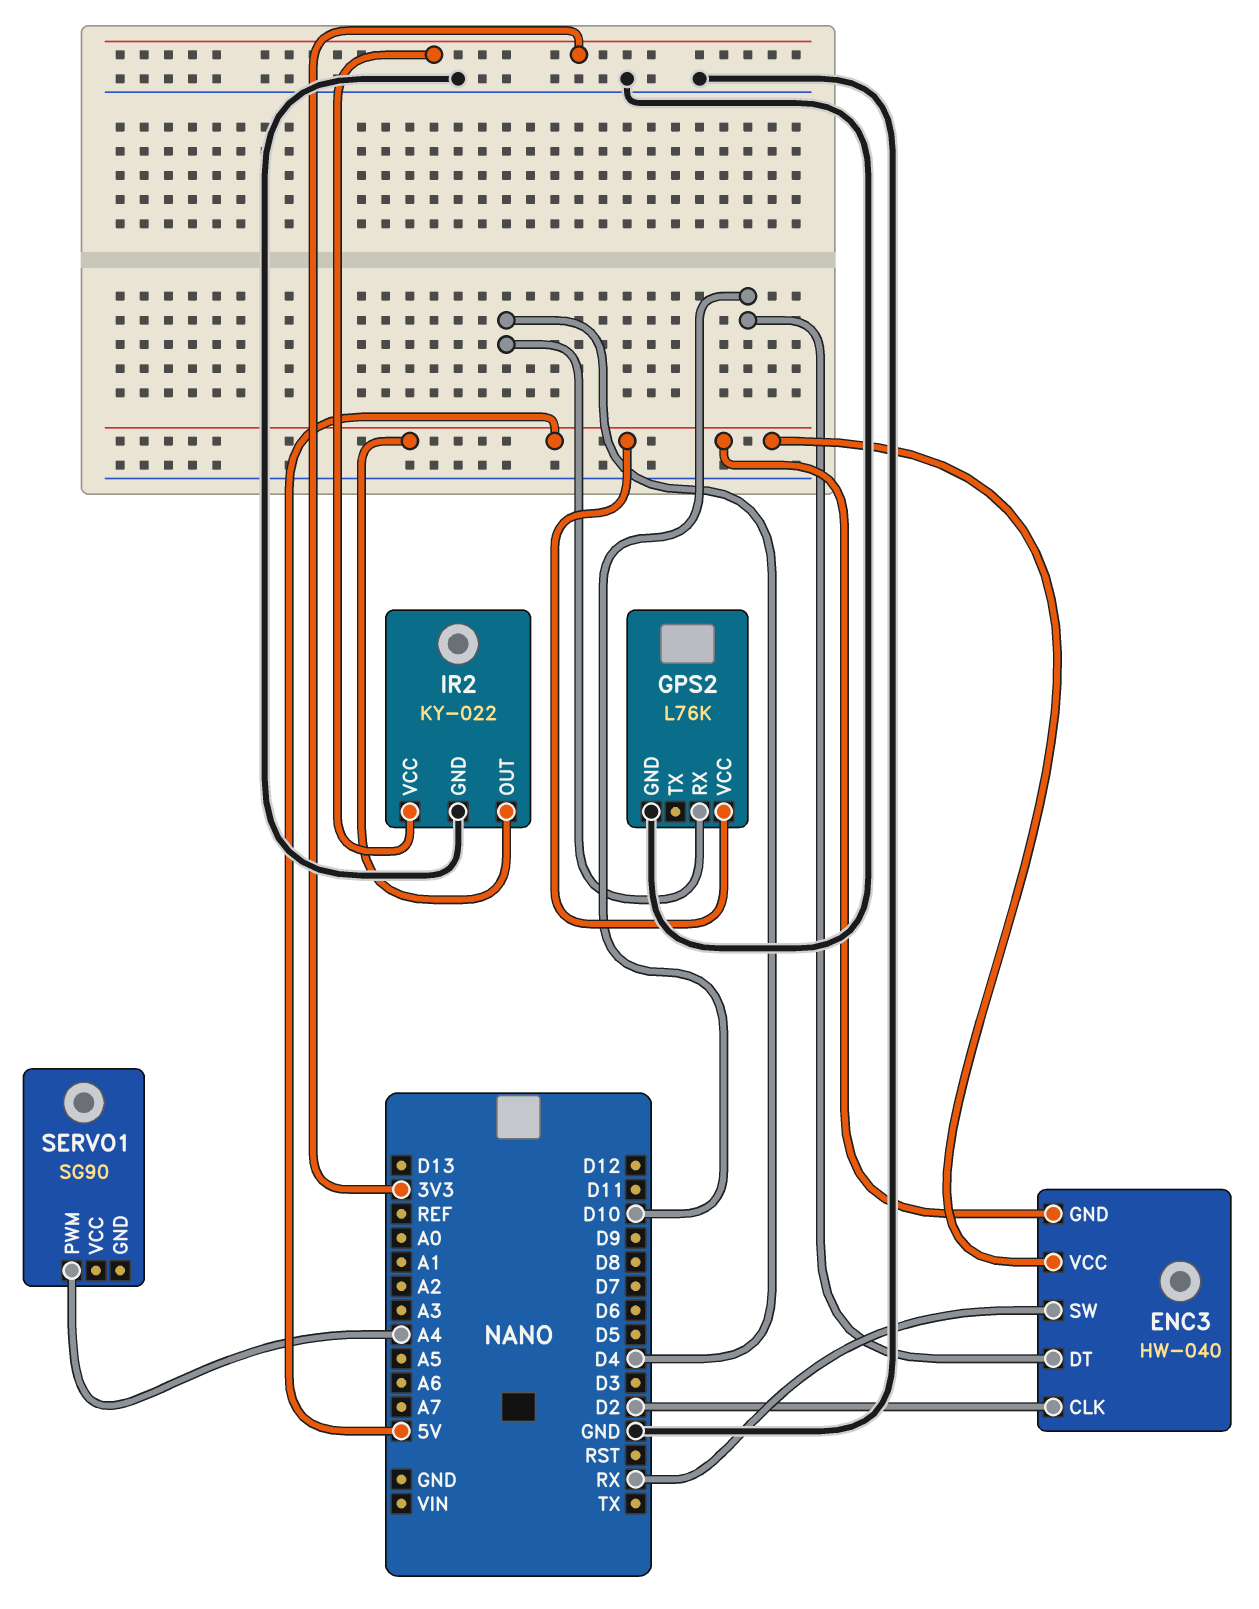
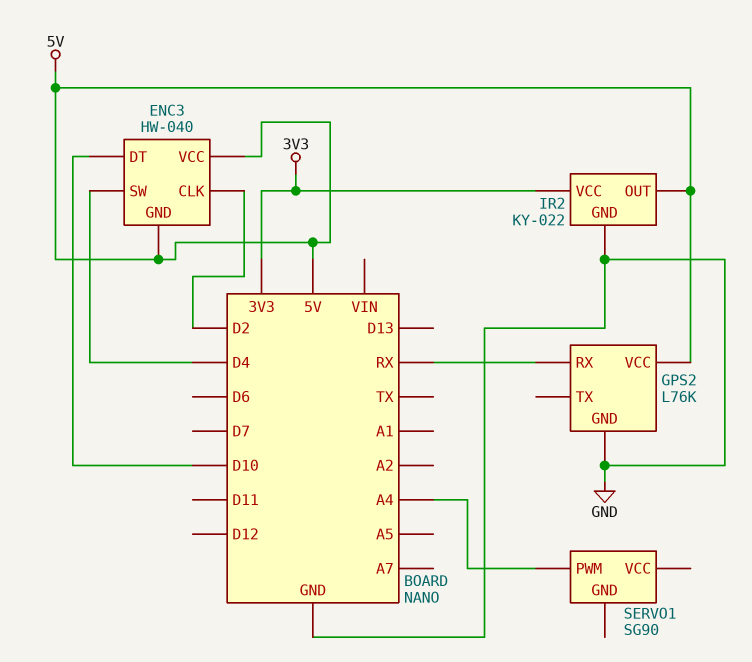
ENC3 pin SW: RX -> D4
GPS2 pin RX: D4 -> RX

